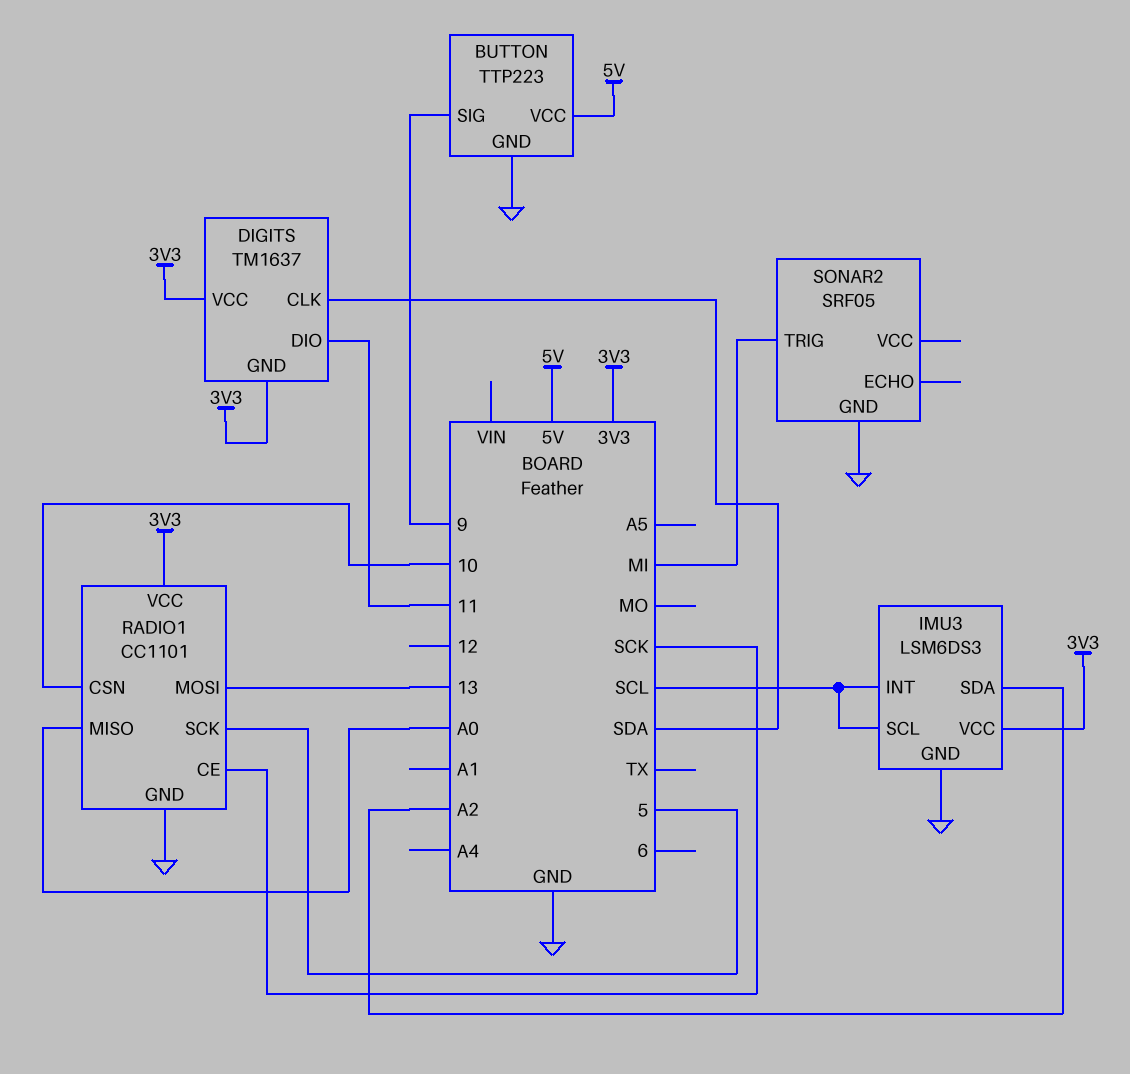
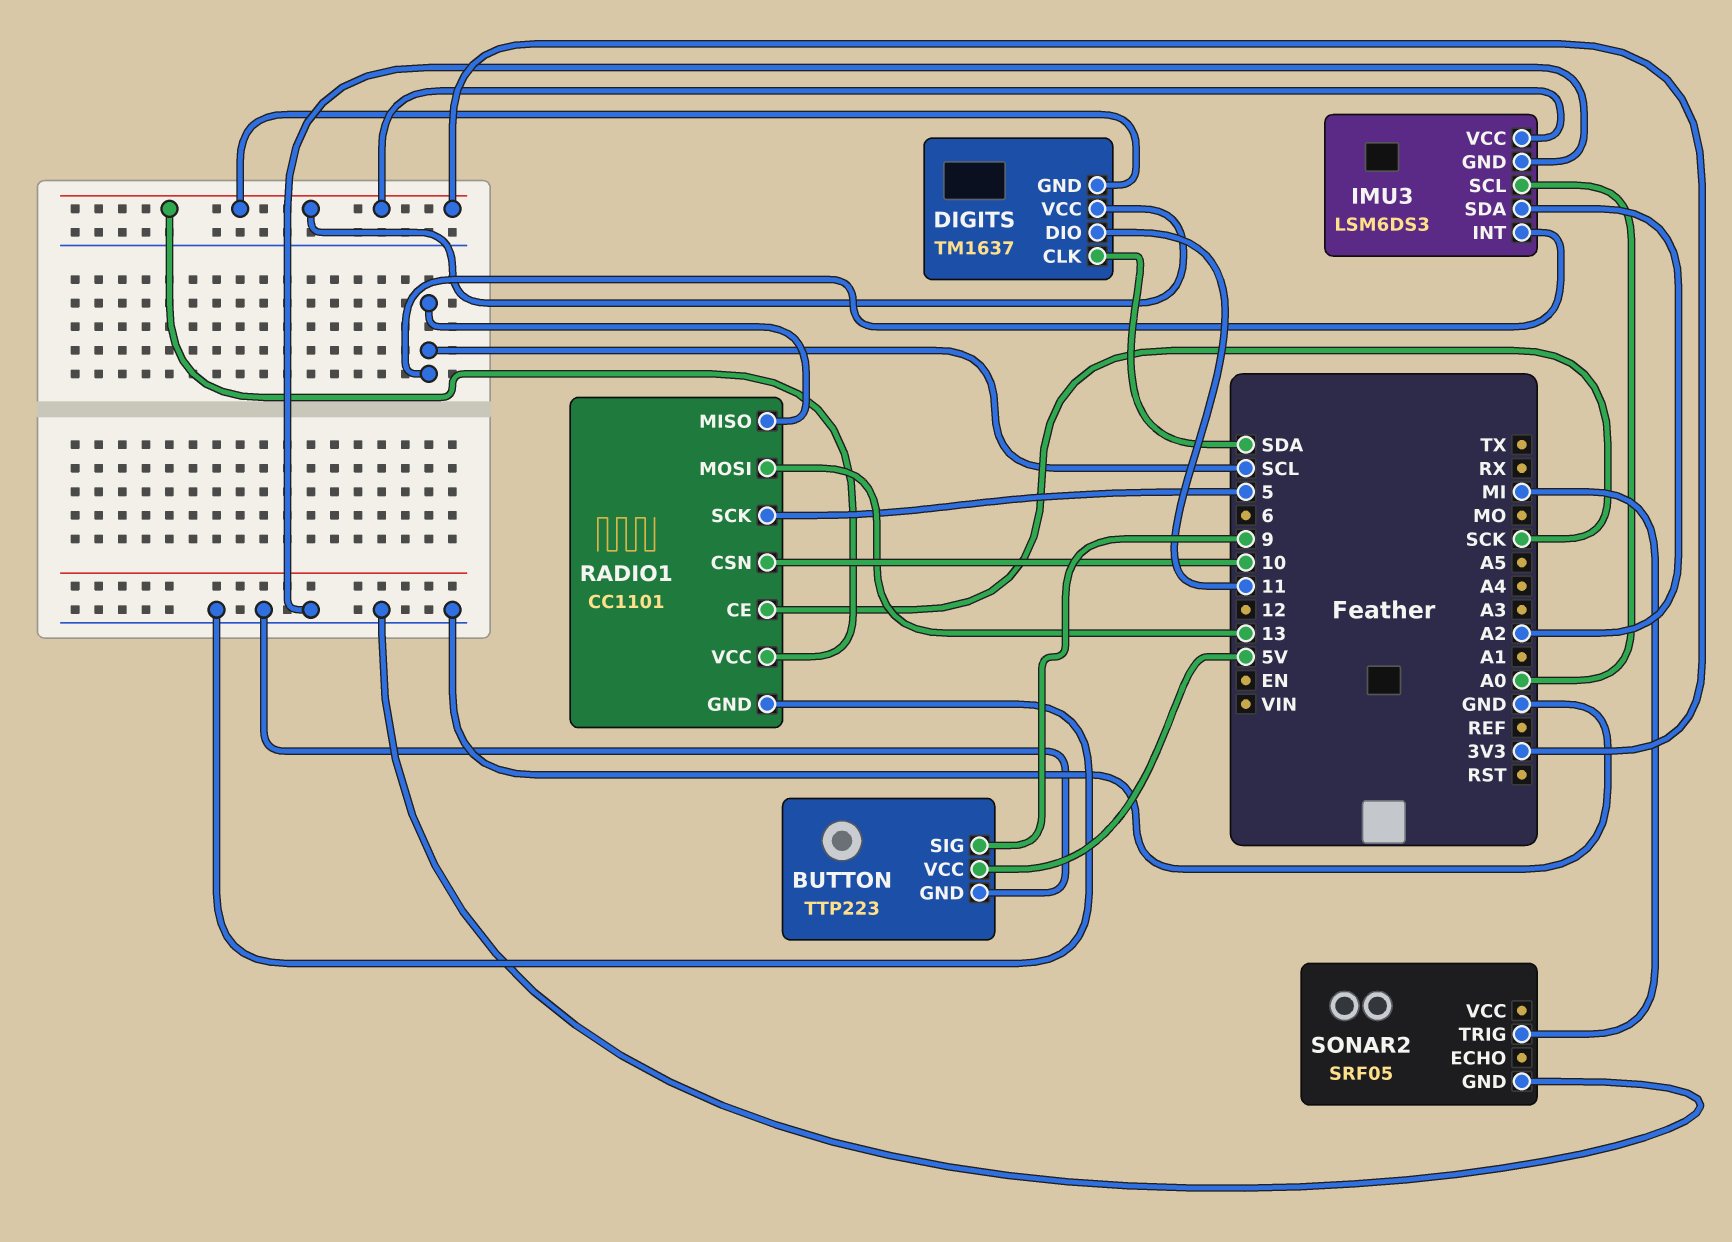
IMU3 pin SCL: SCL -> A0
RADIO1 pin MISO: A0 -> SCL

